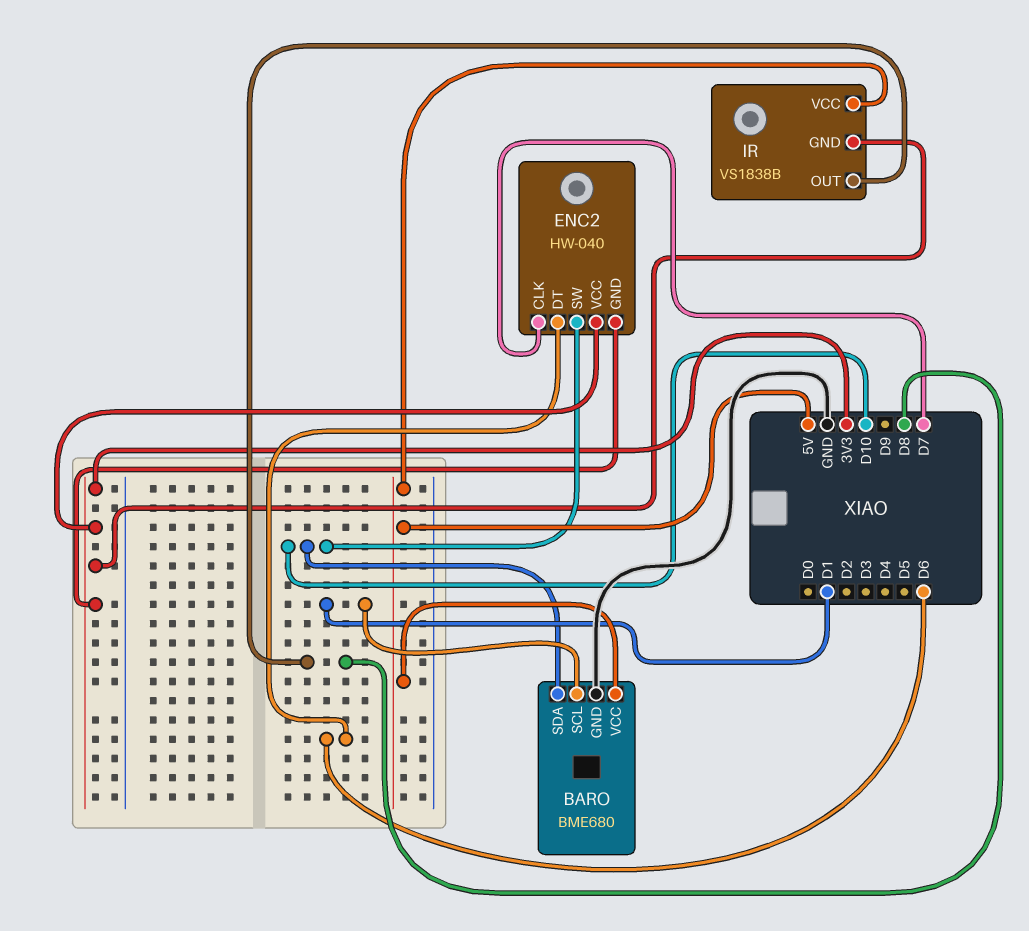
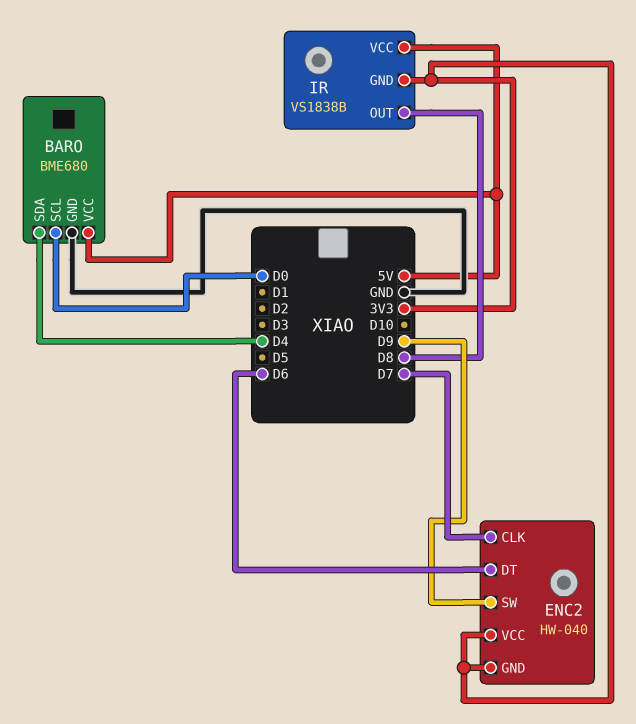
BARO pin SCL: D1 -> D0
BARO pin SDA: D10 -> D4
ENC2 pin SW: D10 -> D9

